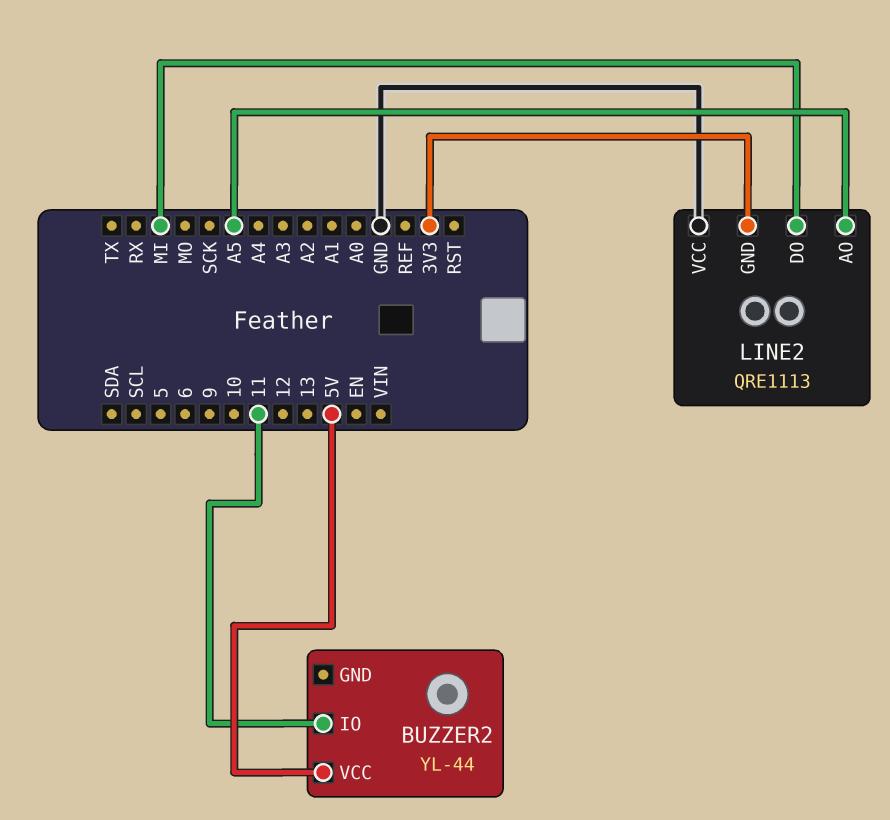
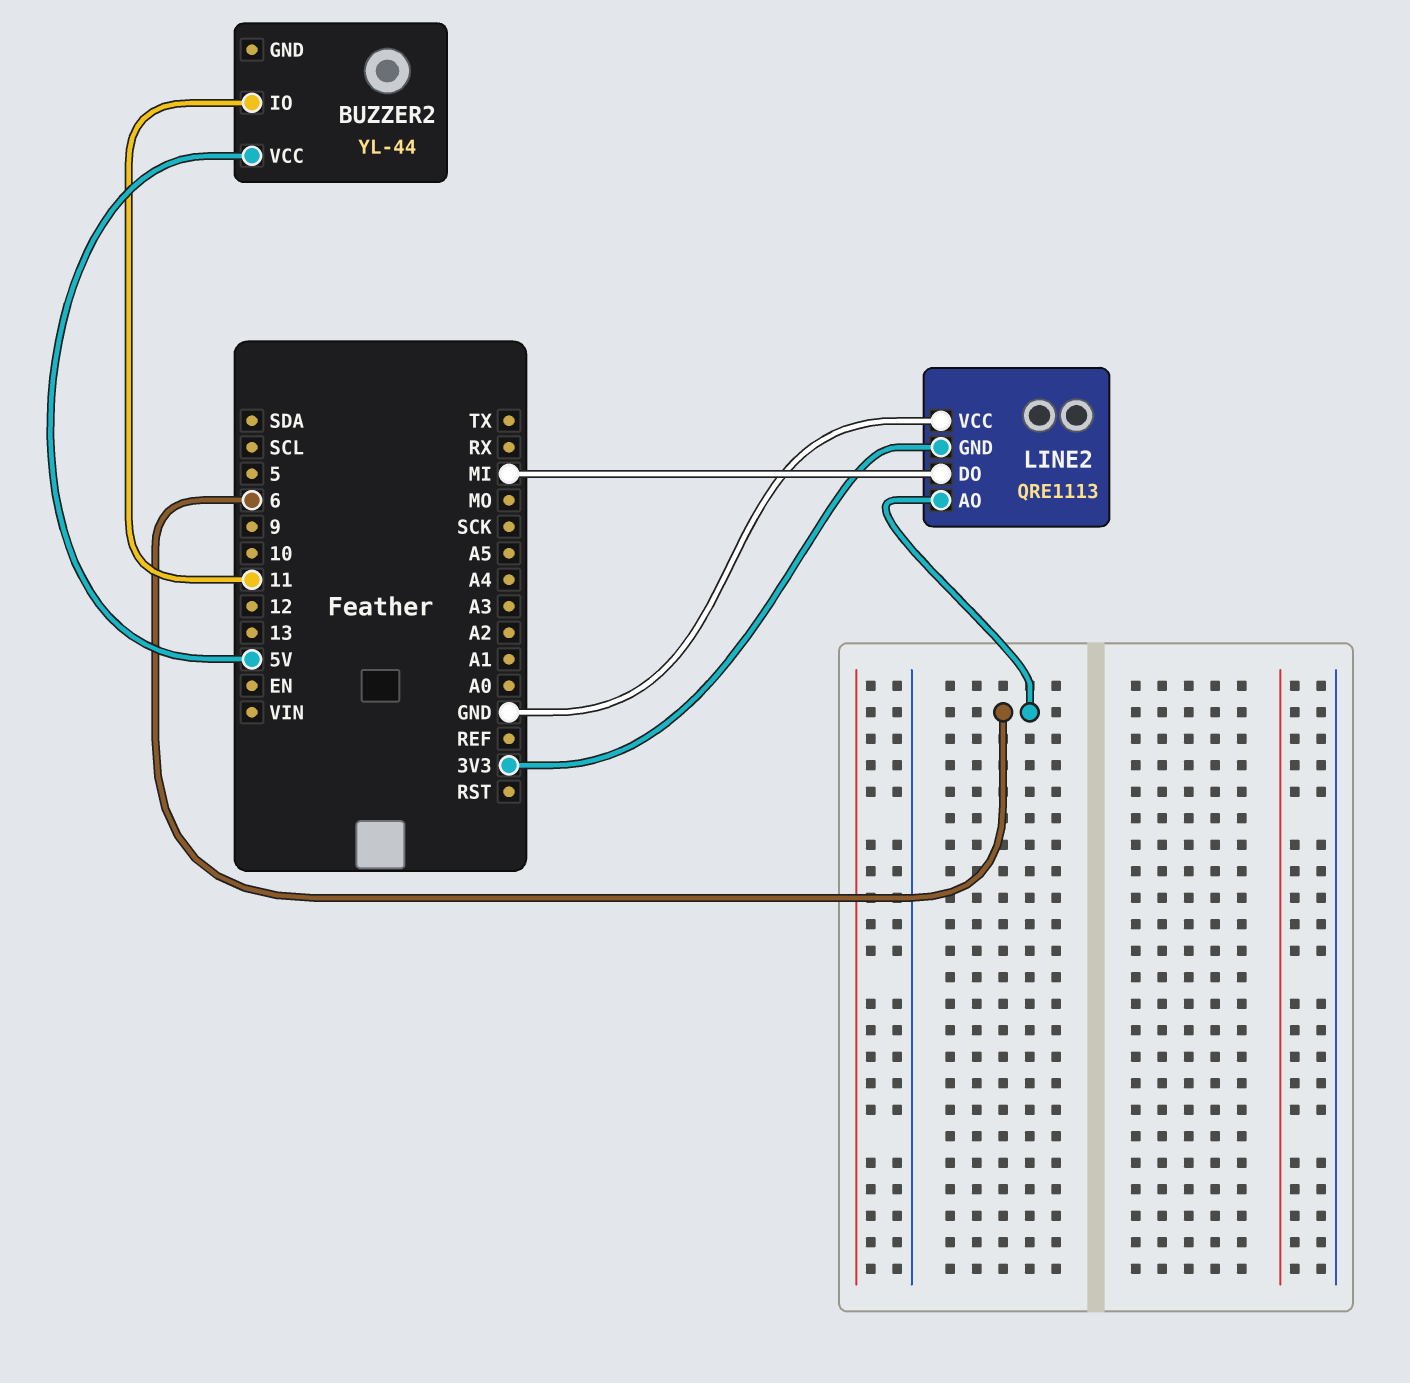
LINE2 pin AO: A5 -> 6

